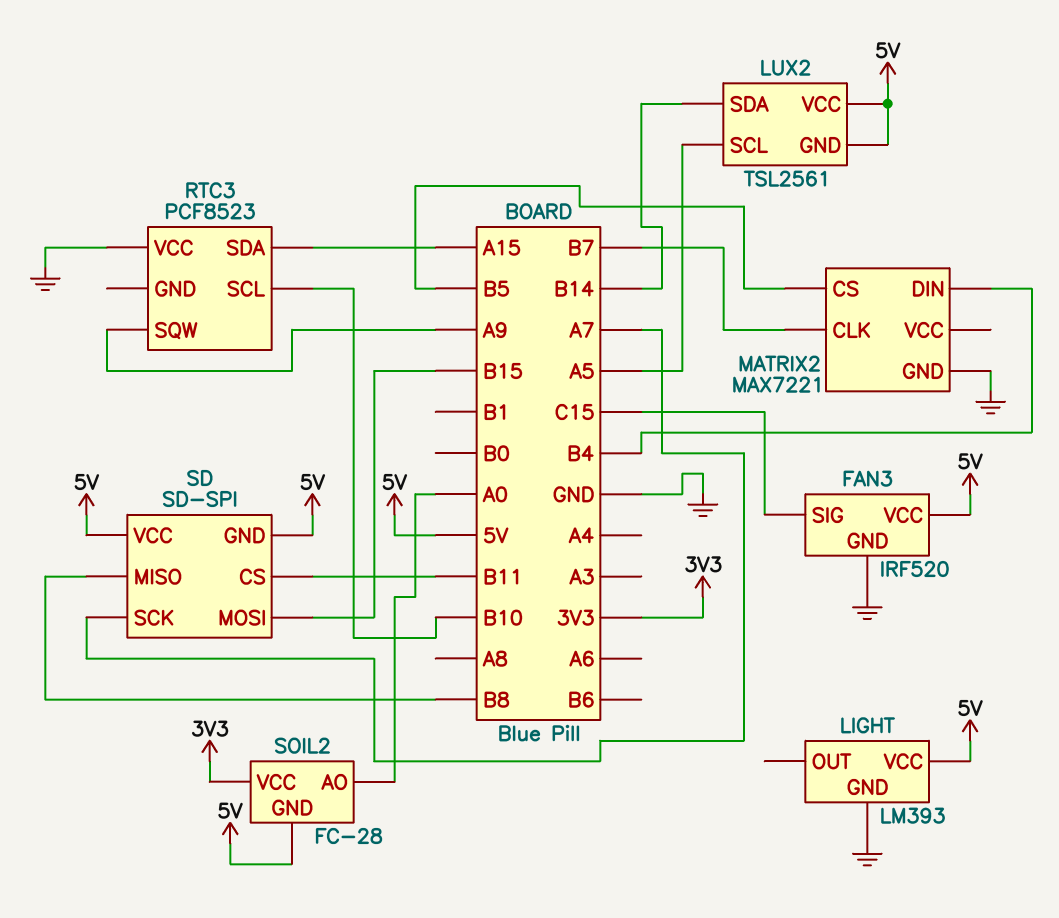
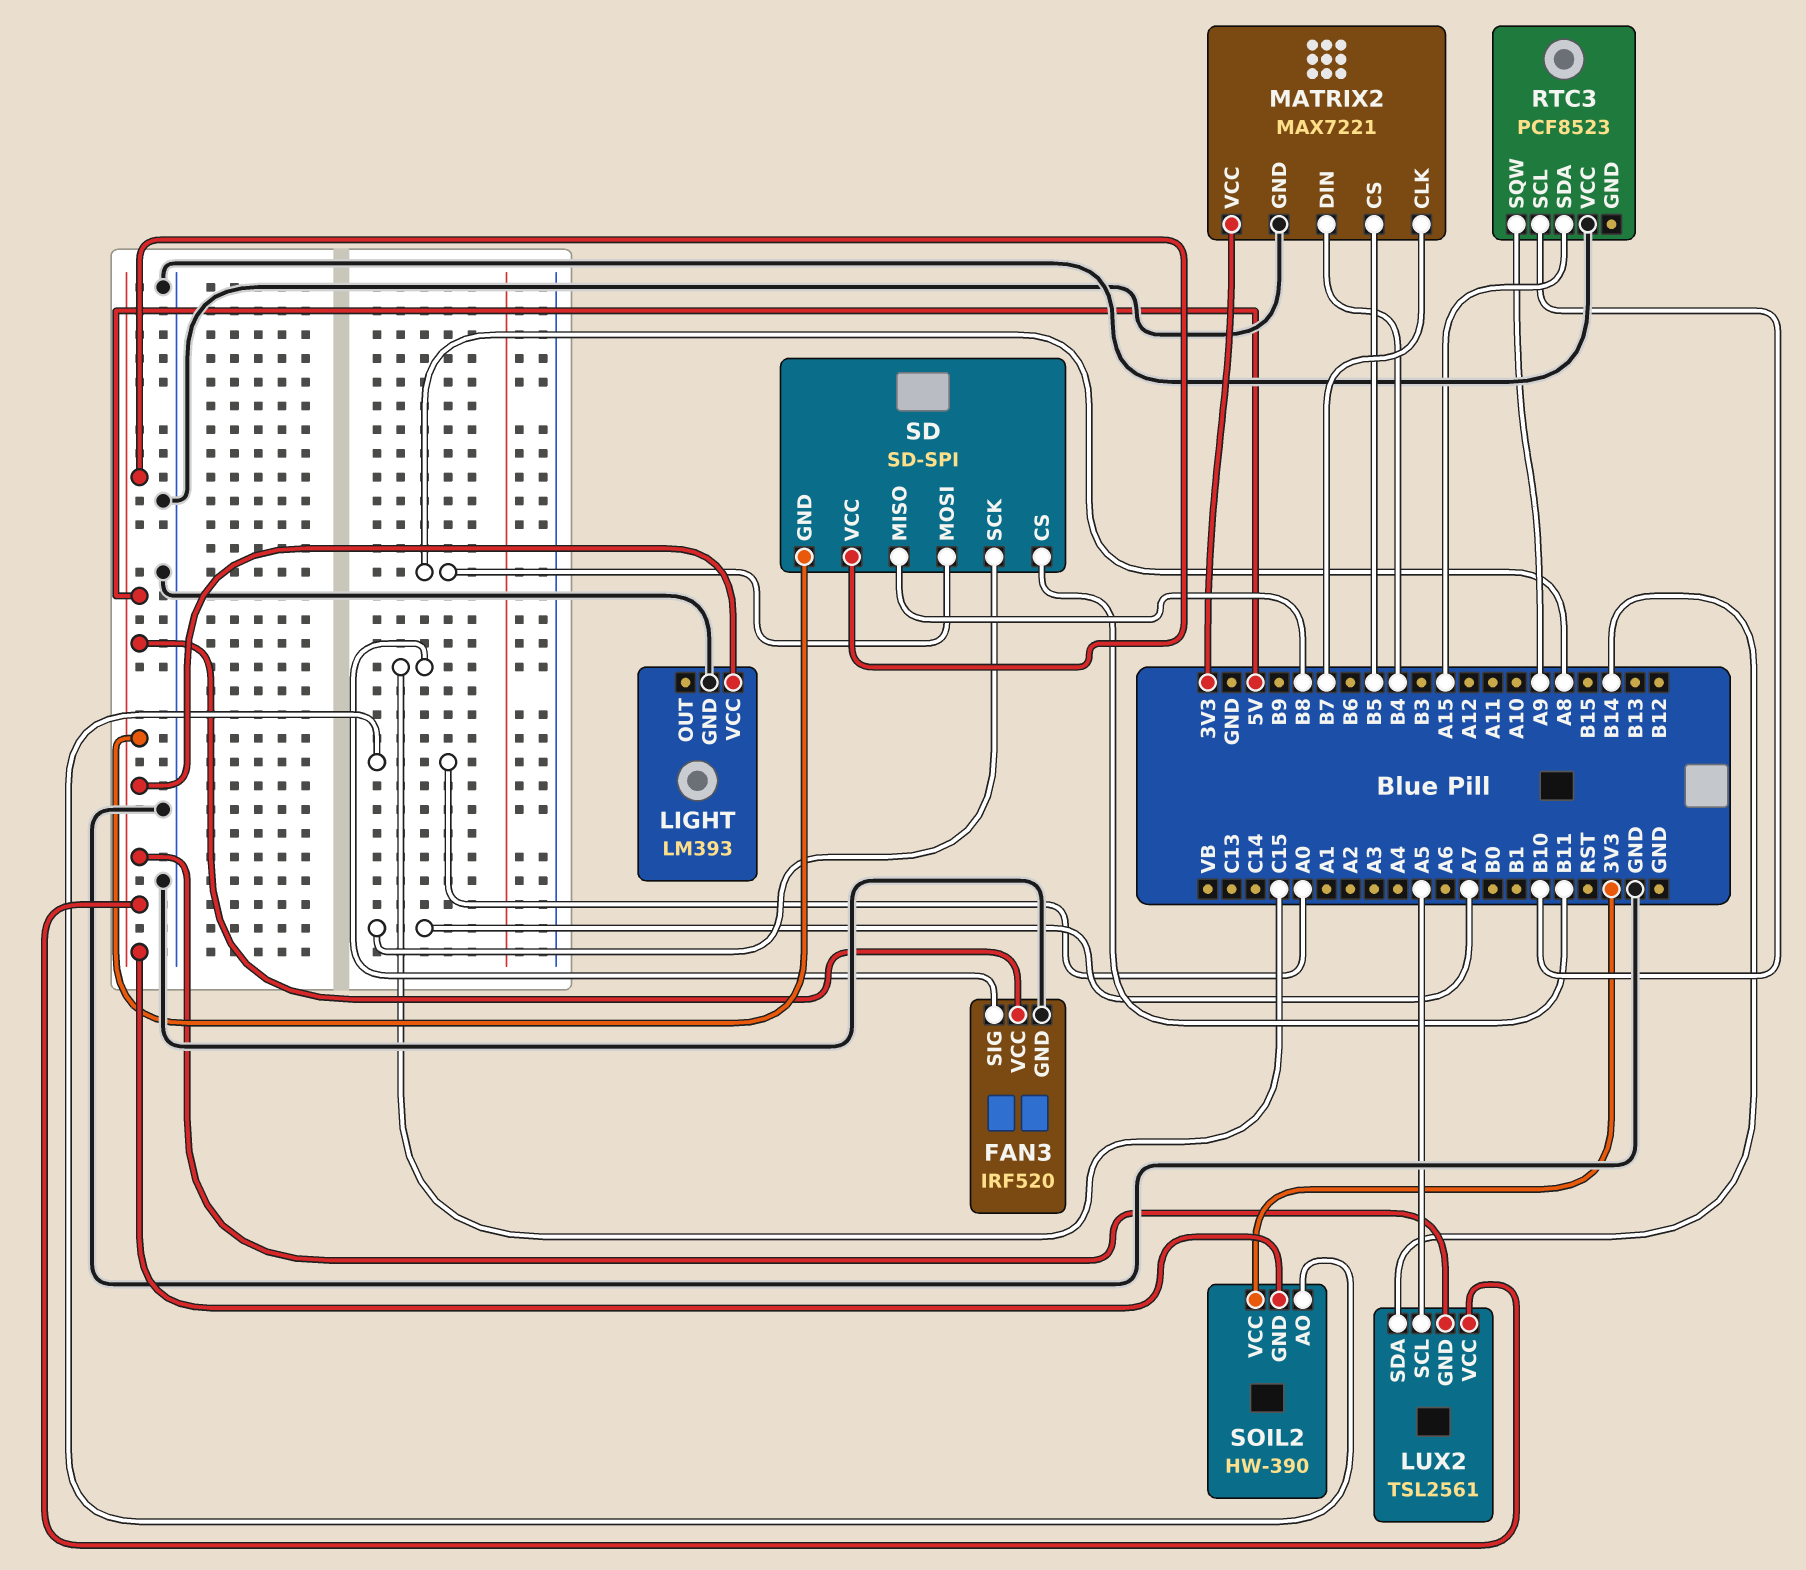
MATRIX2 pin VCC: none -> 3V3
SD pin MOSI: B15 -> A8
SOIL2: FC-28 -> HW-390

